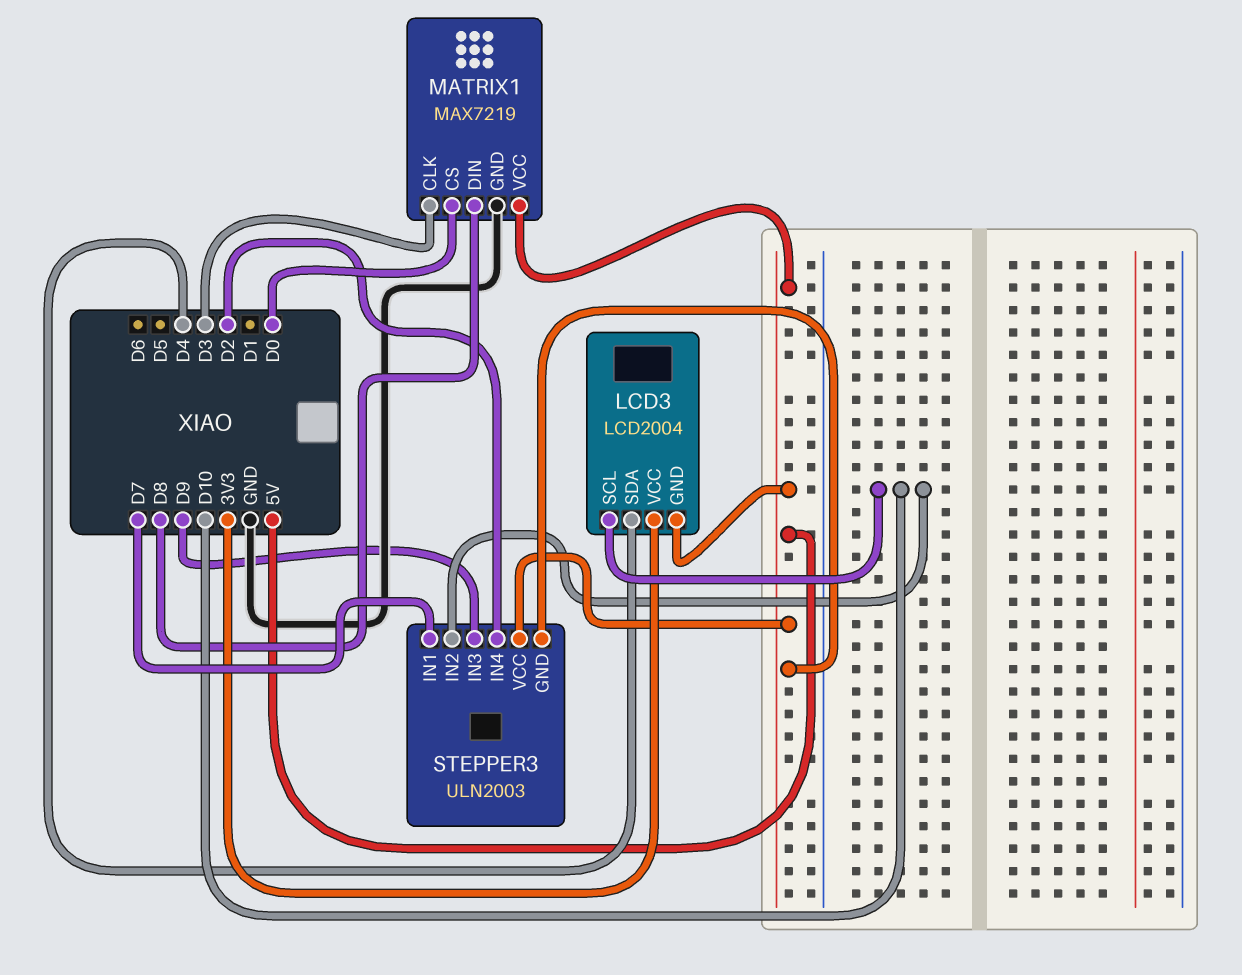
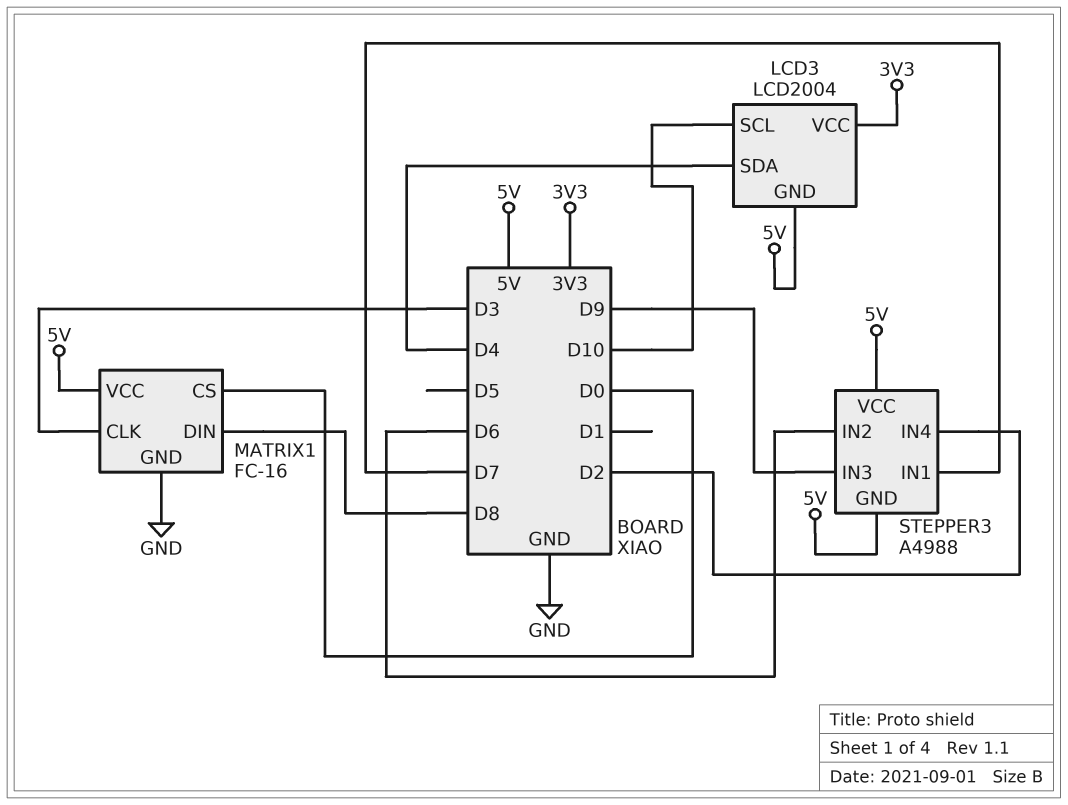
MATRIX1: MAX7219 -> FC-16
STEPPER3: ULN2003 -> A4988
STEPPER3 pin IN2: D10 -> D6

